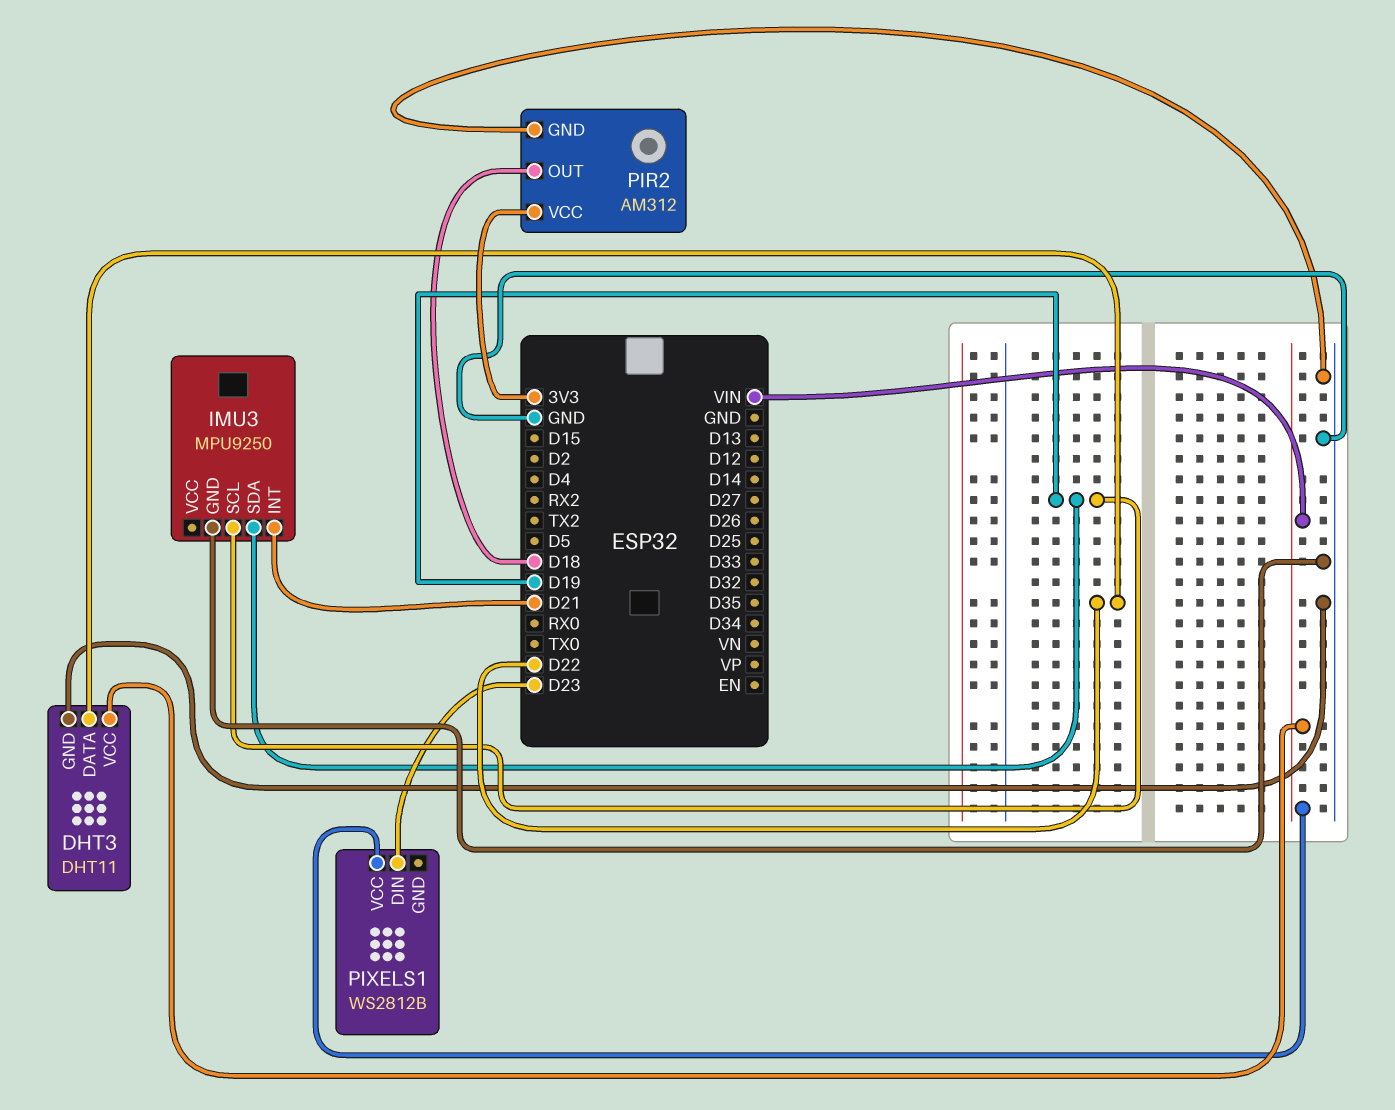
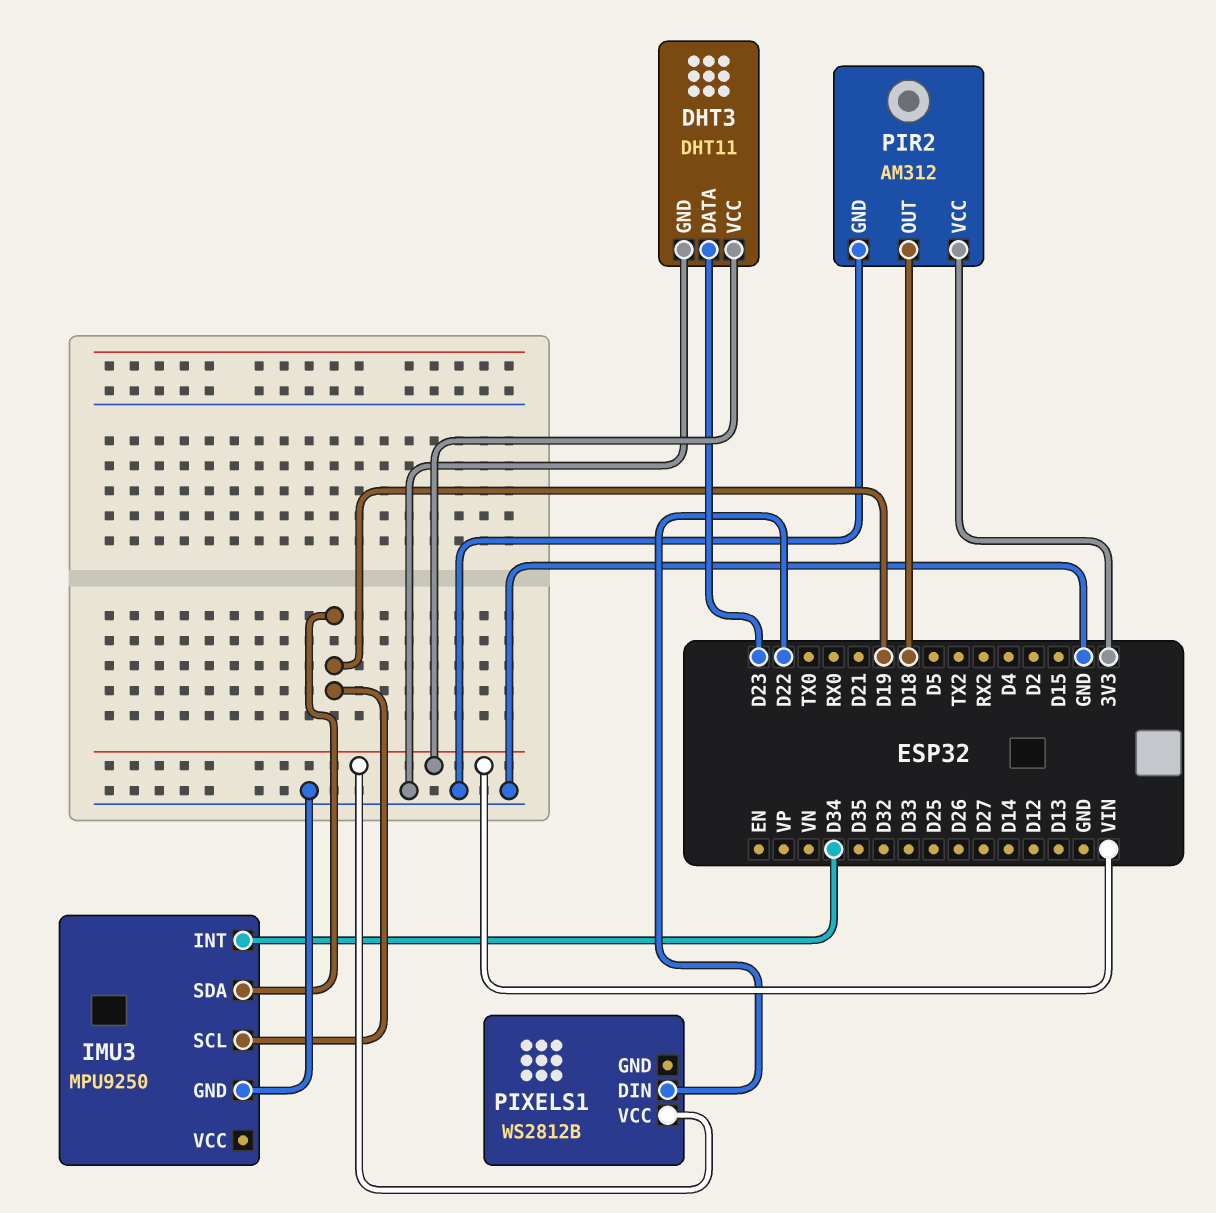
DHT3 pin DATA: D22 -> D23
IMU3 pin INT: D21 -> D34
PIXELS1 pin DIN: D23 -> D22

